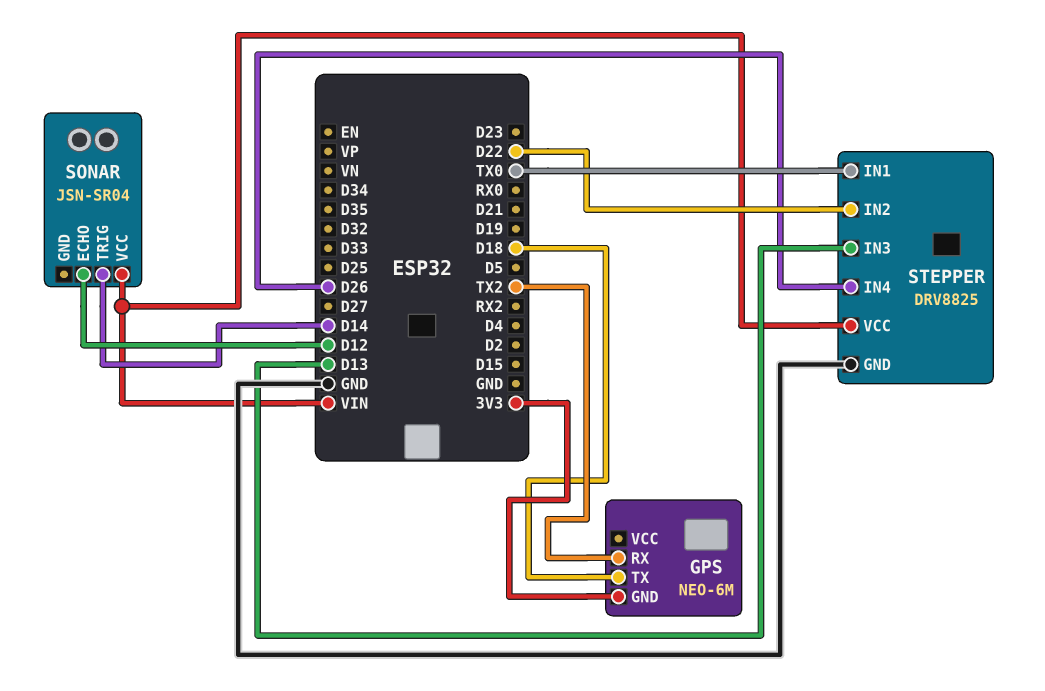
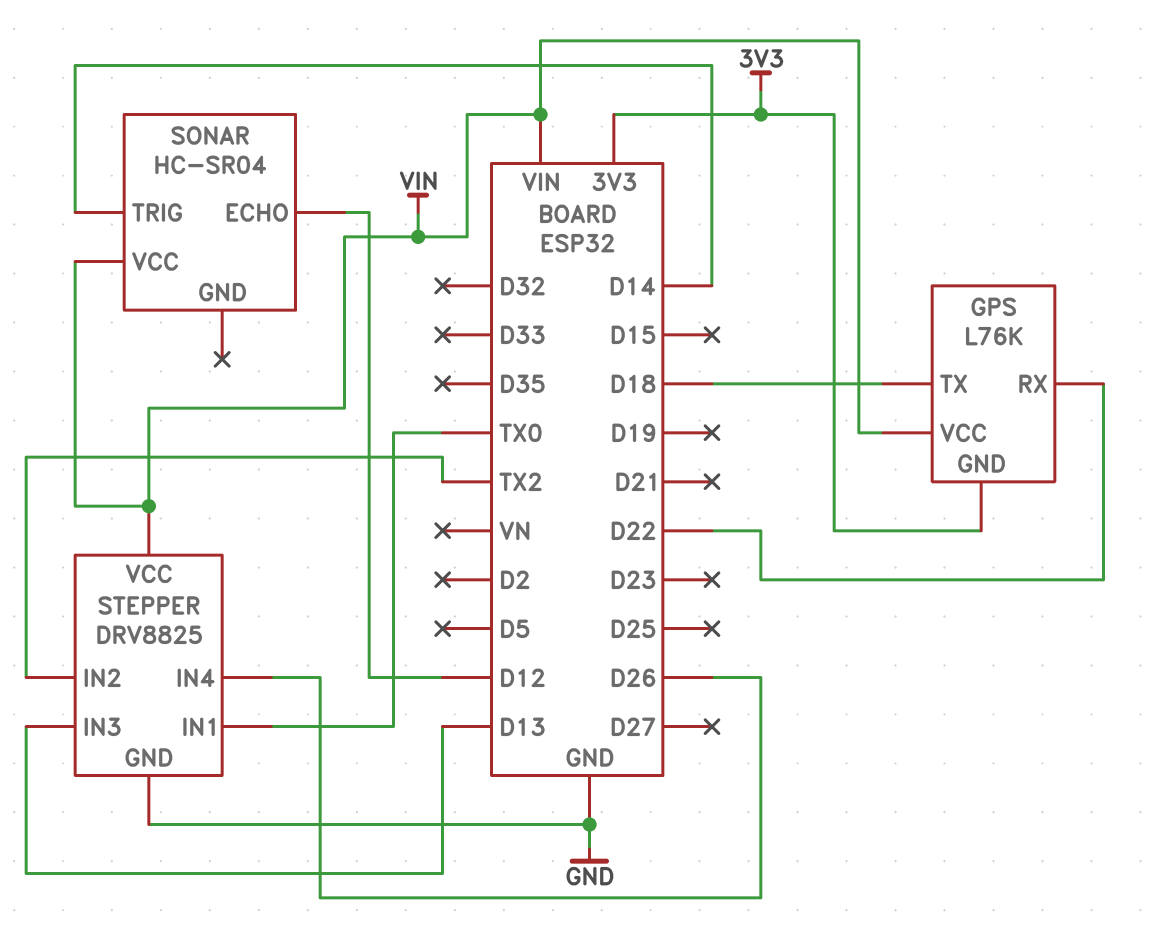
GPS: NEO-6M -> L76K
GPS pin RX: TX2 -> D22
GPS pin VCC: none -> VIN
SONAR: JSN-SR04 -> HC-SR04
STEPPER pin IN2: D22 -> TX2

